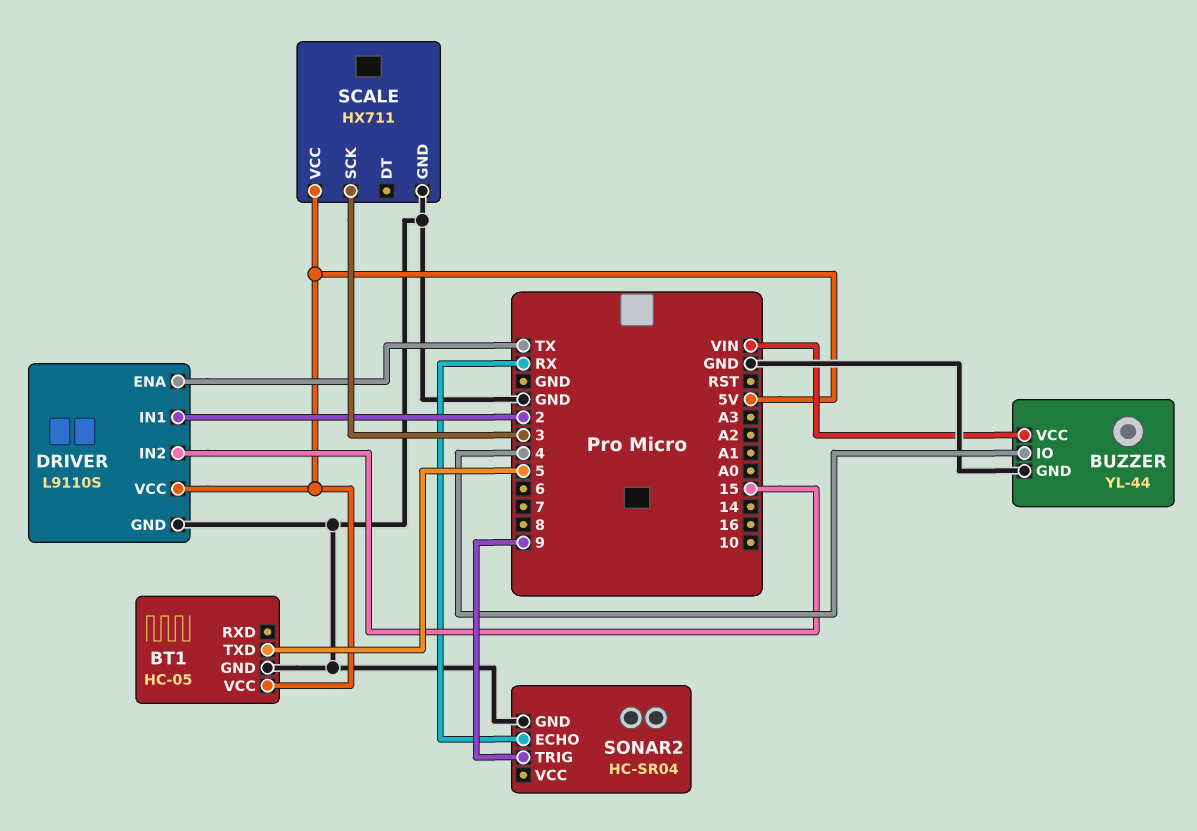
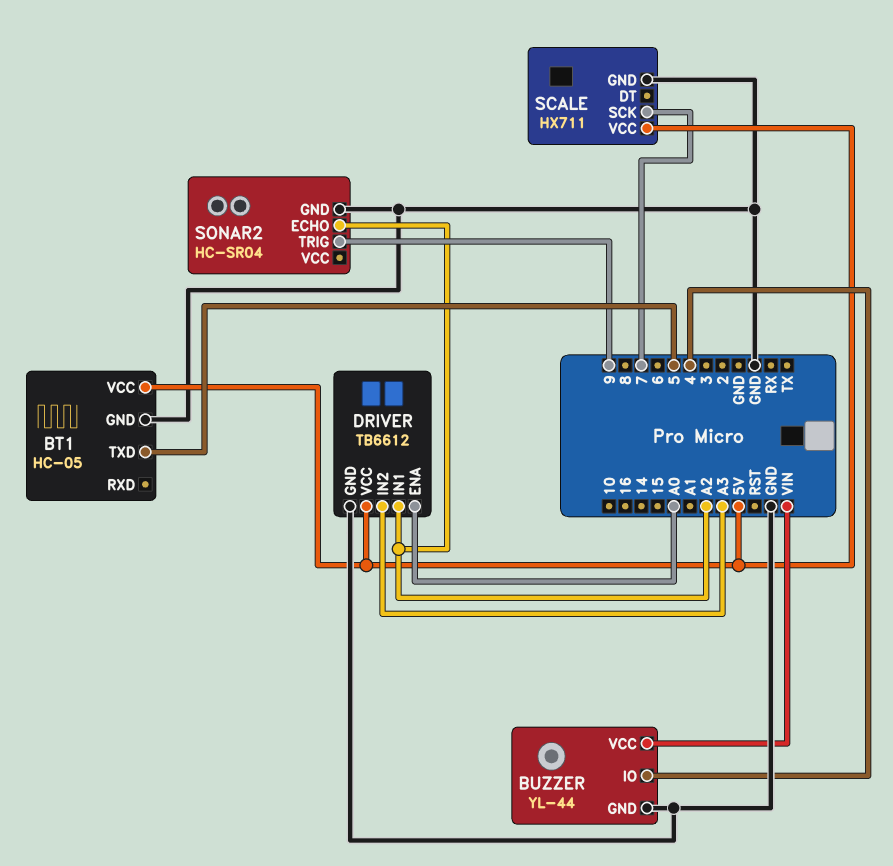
DRIVER: L9110S -> TB6612
DRIVER pin ENA: TX -> A0
DRIVER pin IN1: 2 -> A2
DRIVER pin IN2: 15 -> A3
SCALE pin SCK: 3 -> 7
SONAR2 pin ECHO: RX -> A2

